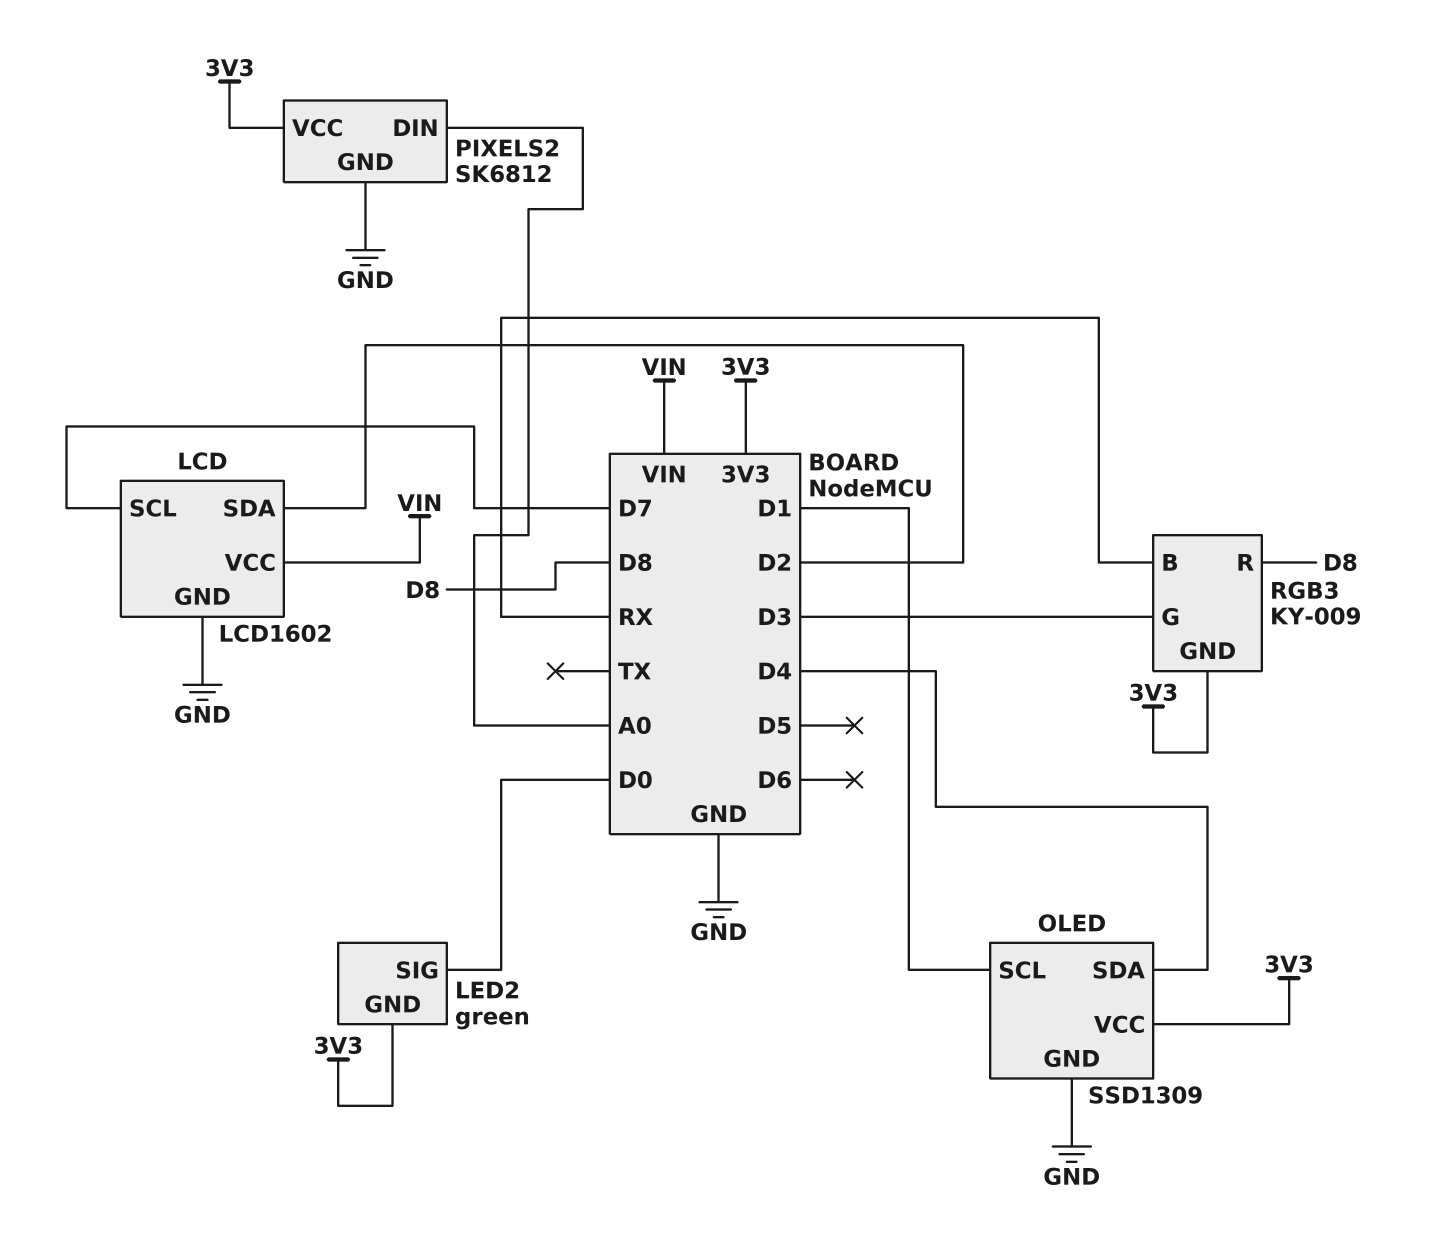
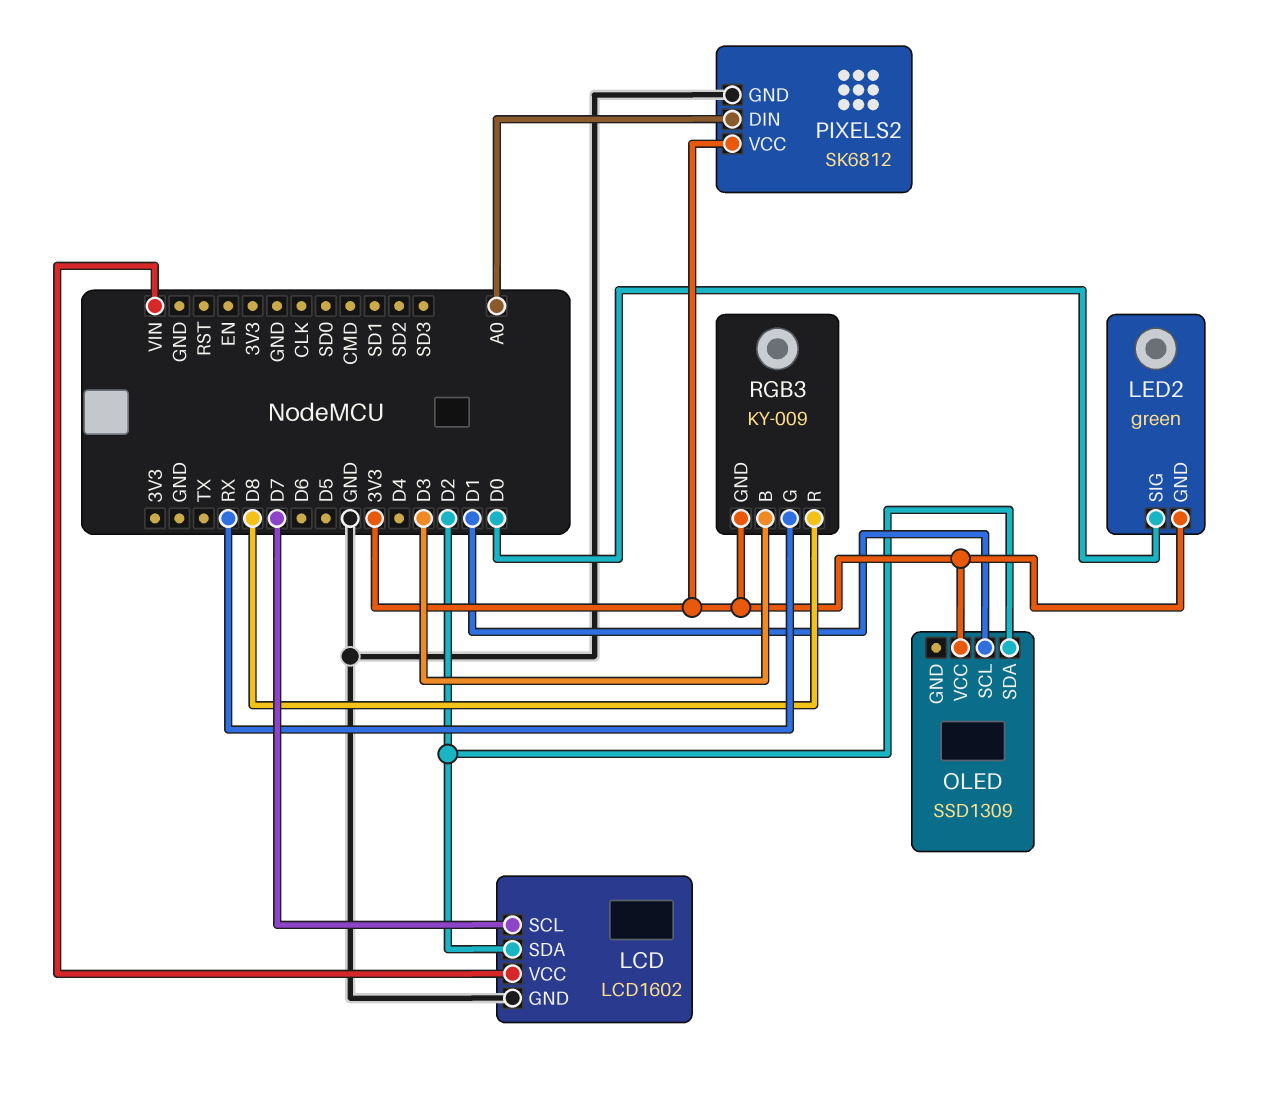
OLED pin GND: GND -> none
OLED pin SDA: D4 -> D2
RGB3 pin B: RX -> D3
RGB3 pin G: D3 -> RX

